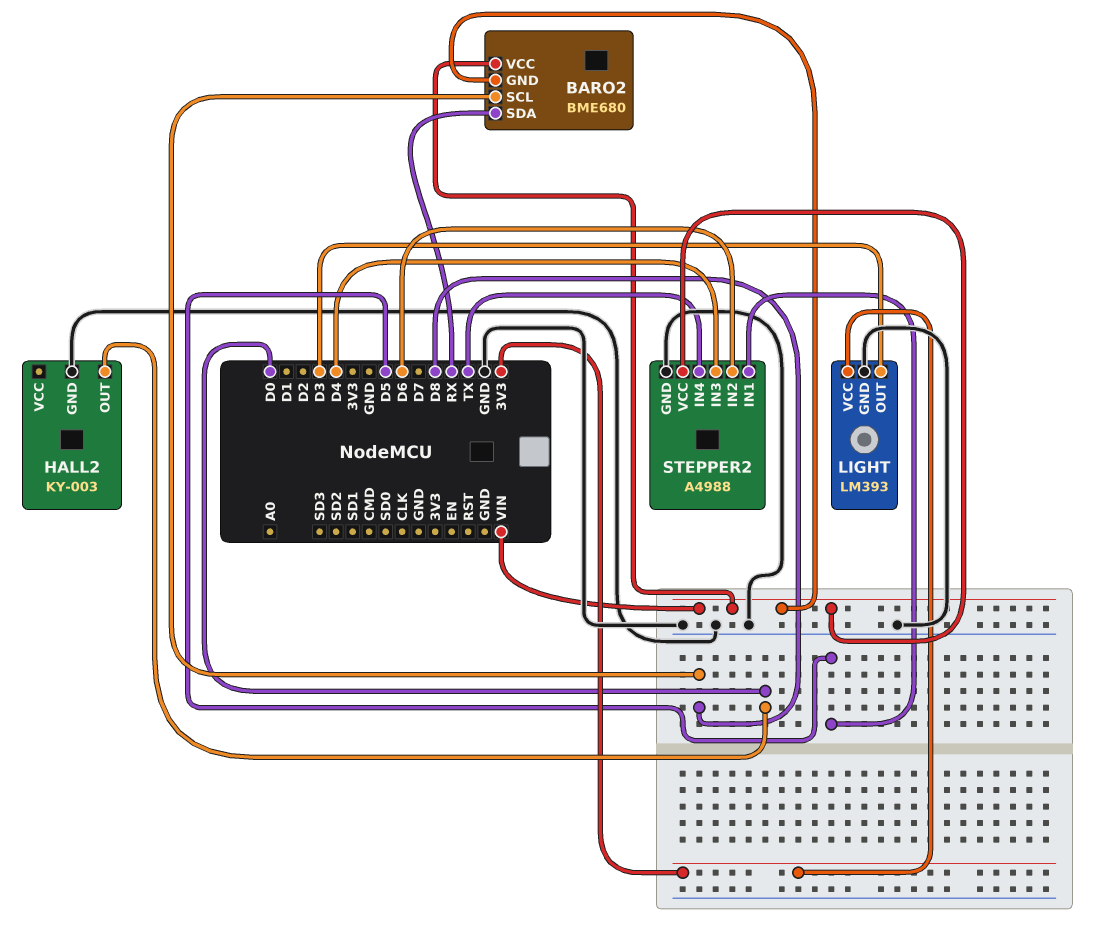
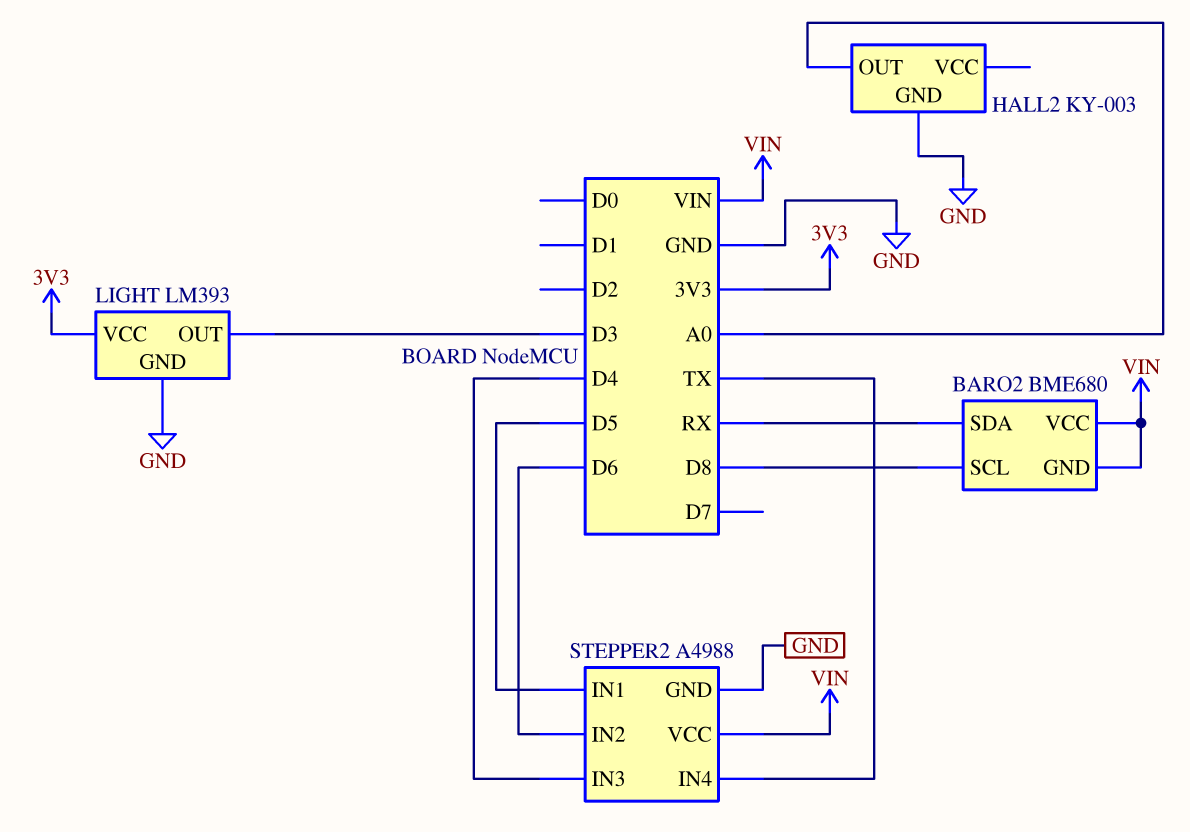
HALL2 pin OUT: D0 -> A0

